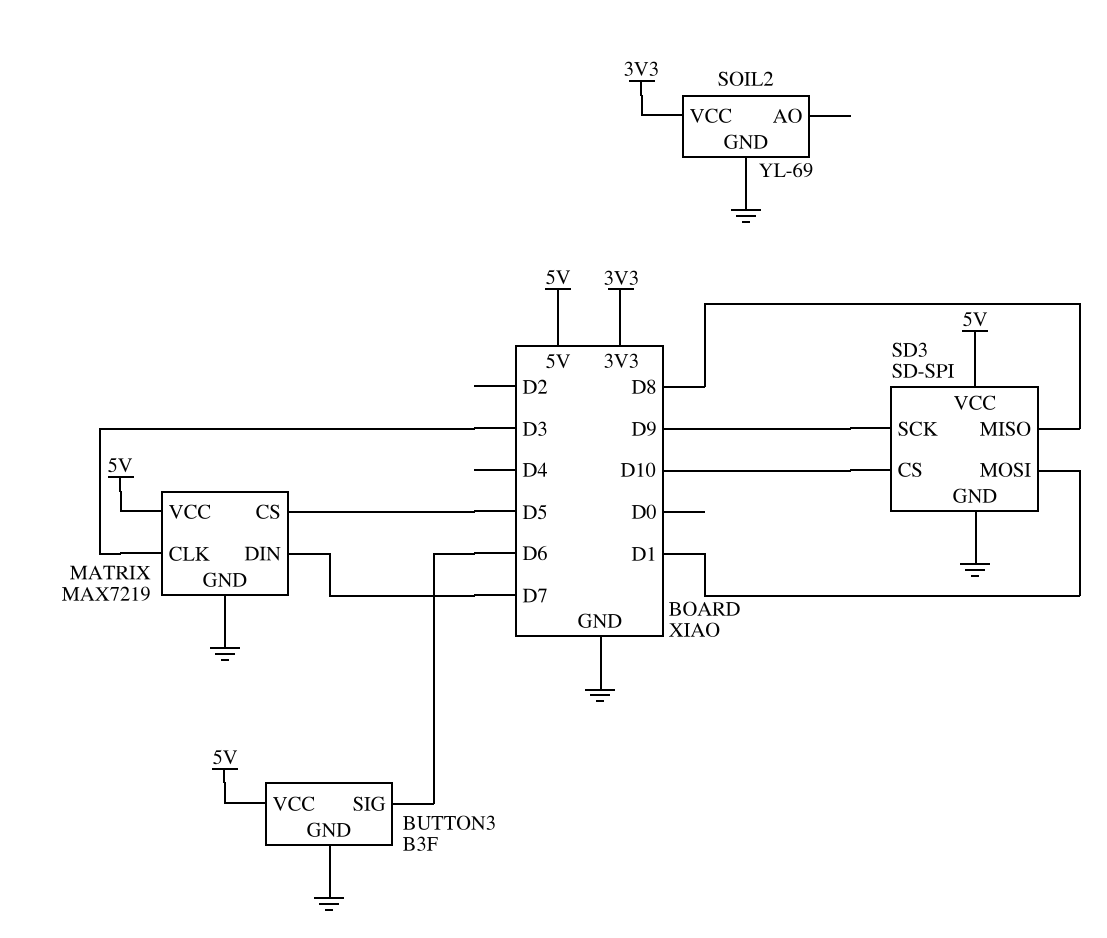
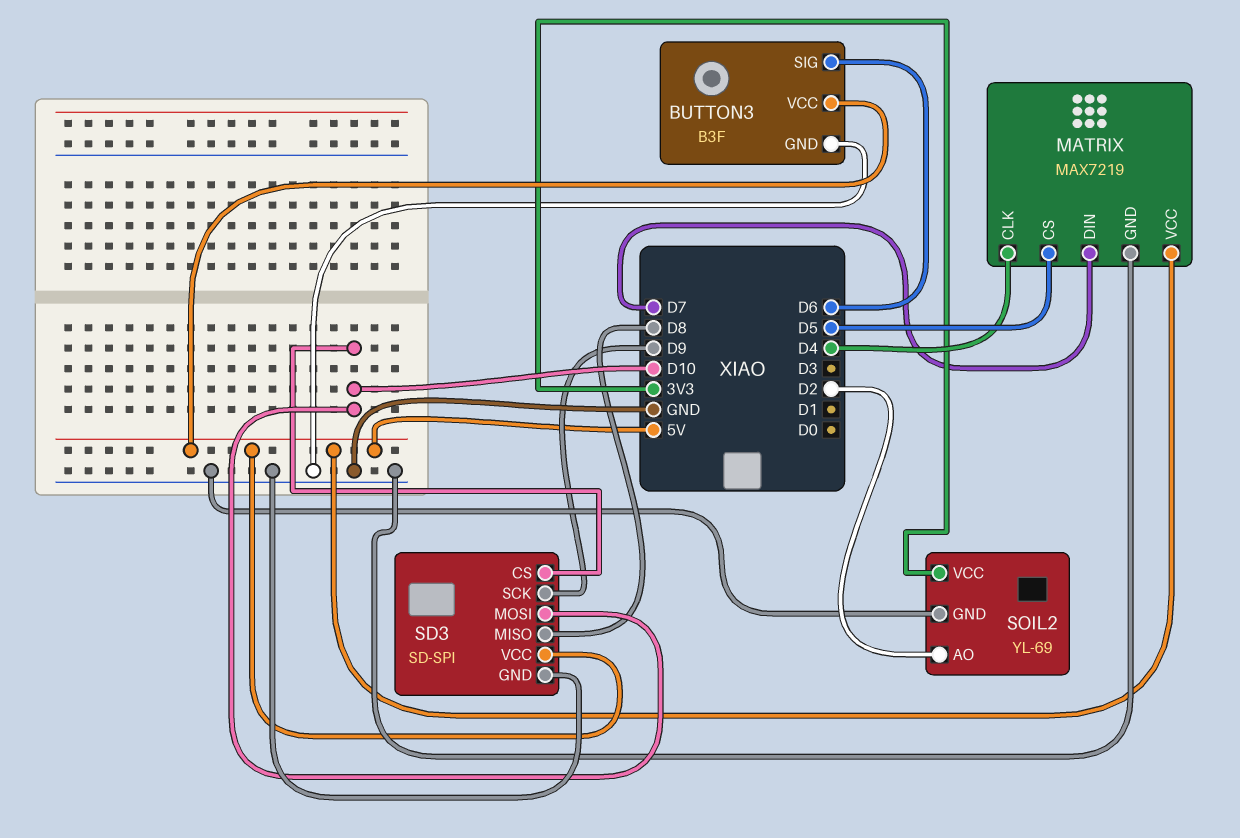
MATRIX pin CLK: D3 -> D4
SD3 pin MOSI: D1 -> D10
SOIL2 pin AO: none -> D2

